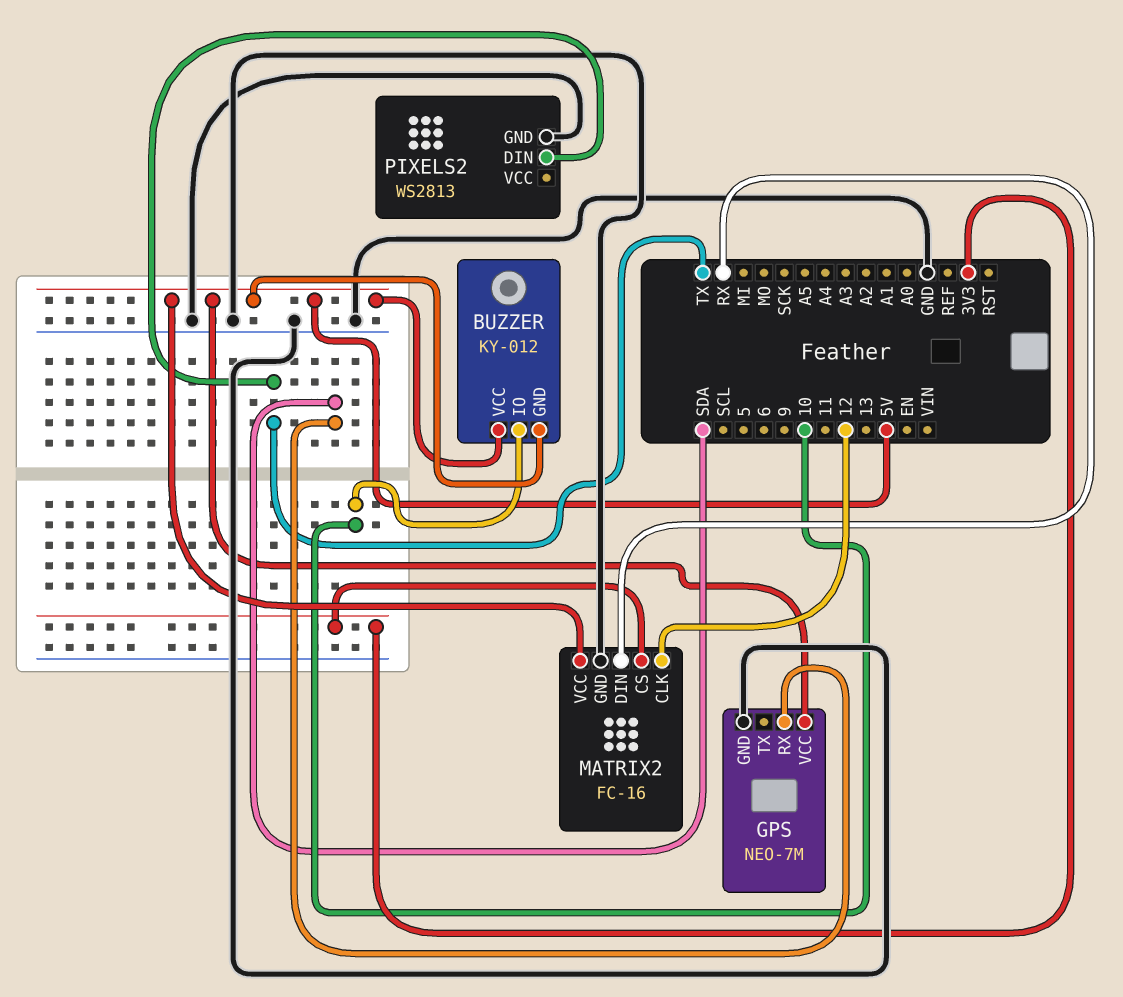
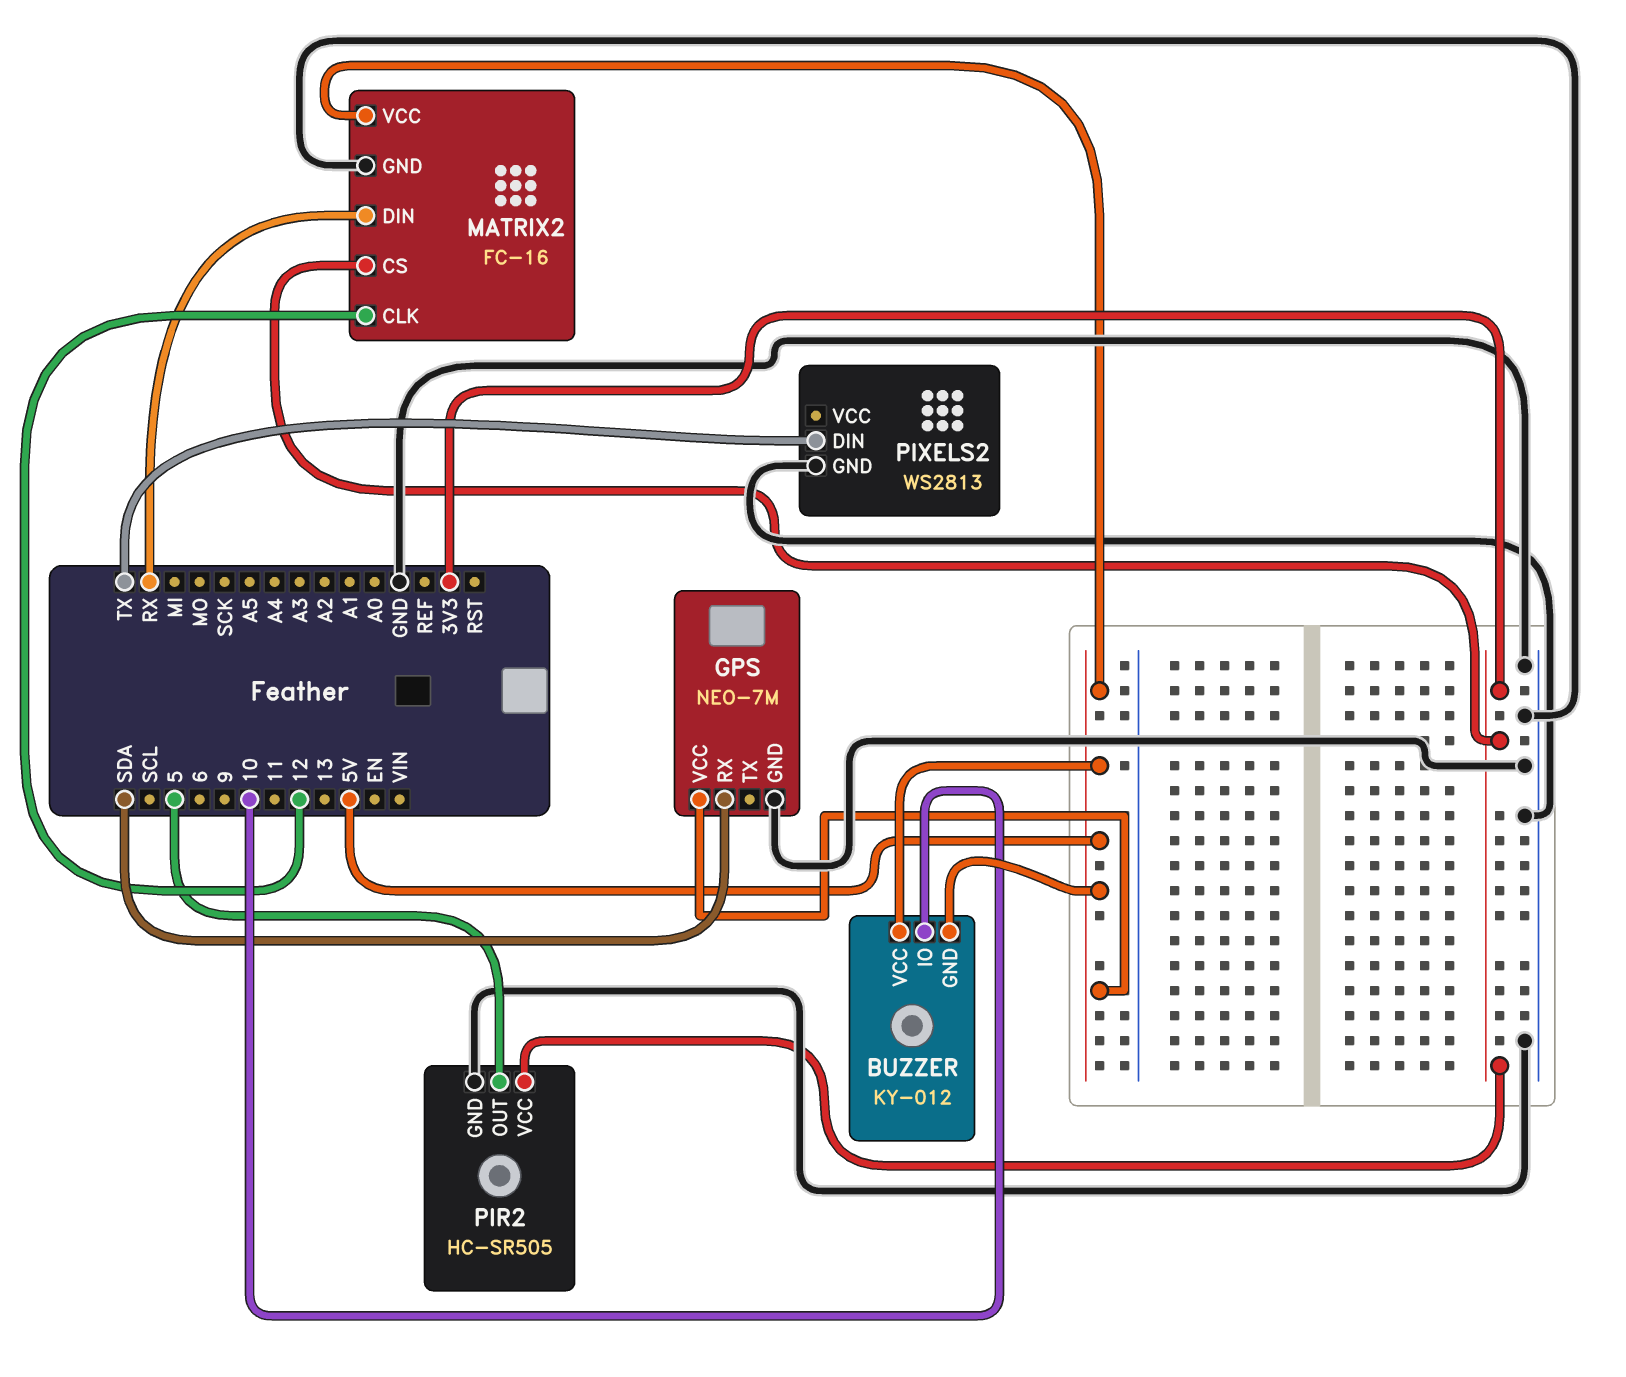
PIR2: none -> HC-SR505
PIR2 pin GND: none -> GND
PIR2 pin OUT: none -> 5
PIR2 pin VCC: none -> 3V3

